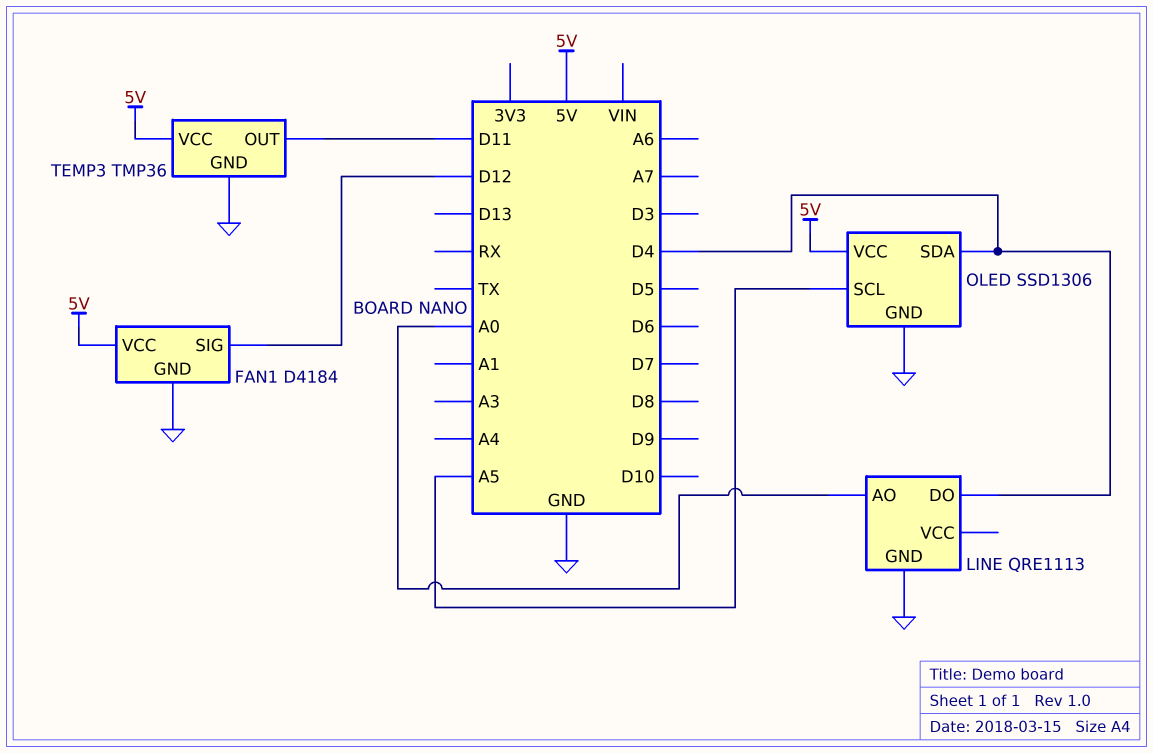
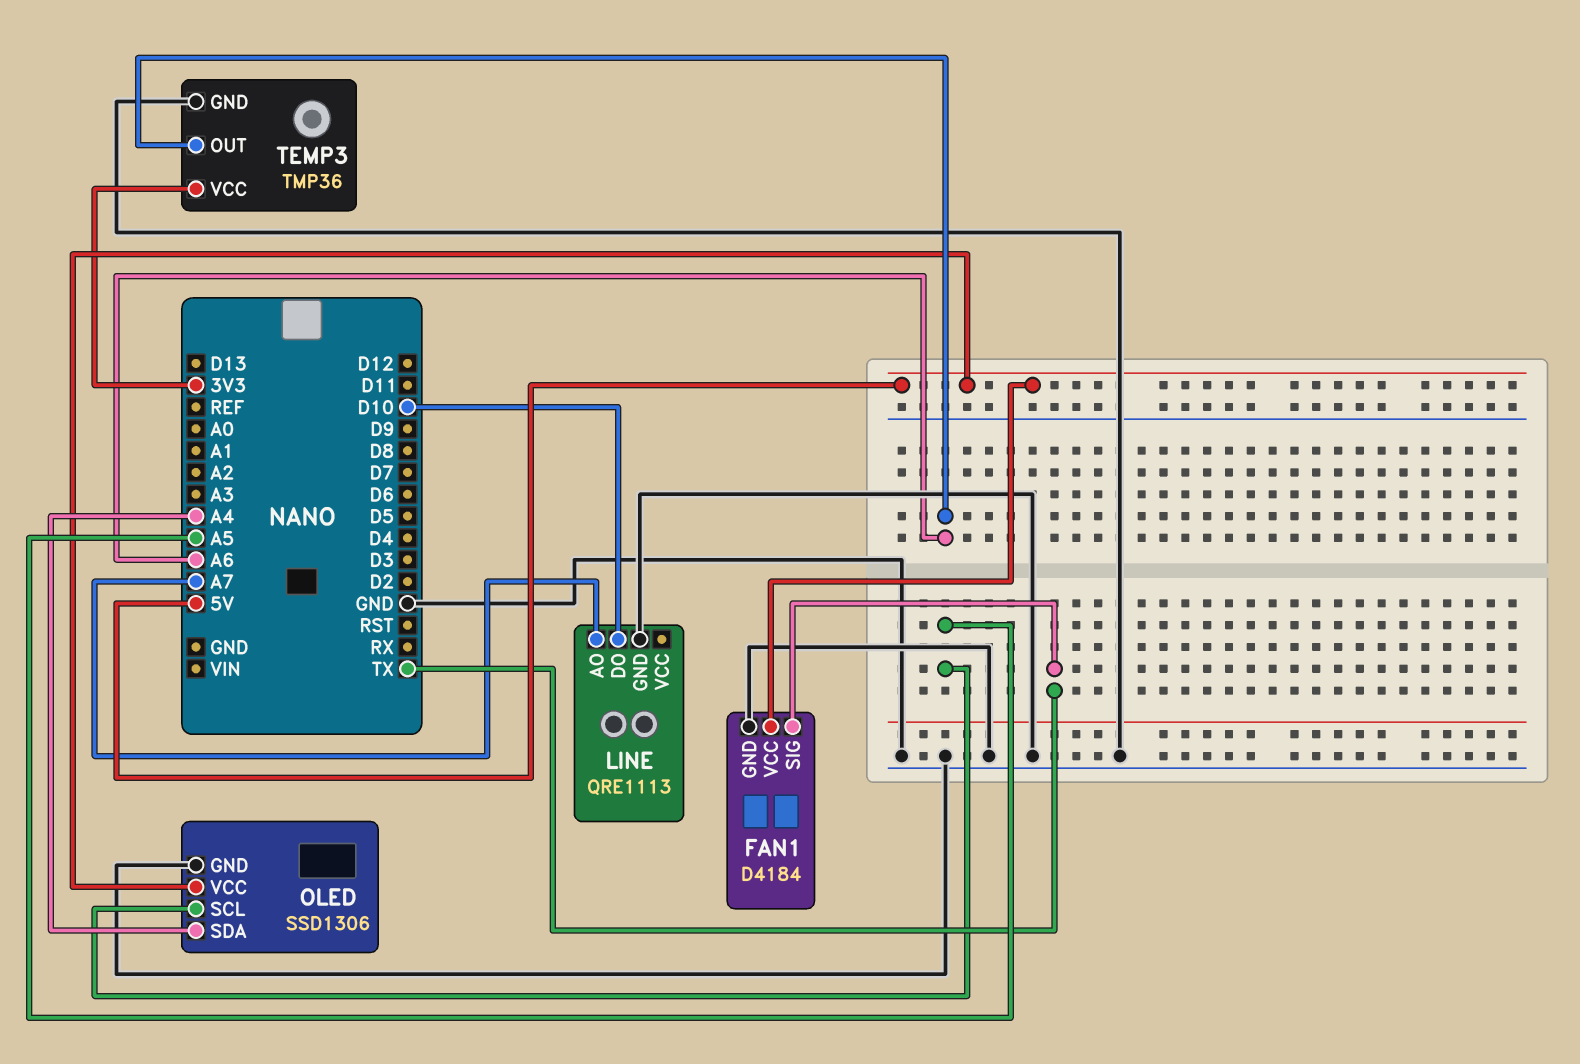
FAN1 pin SIG: D12 -> TX
LINE pin AO: A0 -> A7
LINE pin DO: D4 -> D10
OLED pin SDA: D4 -> A4
TEMP3 pin OUT: D11 -> A6
TEMP3 pin VCC: 5V -> 3V3

